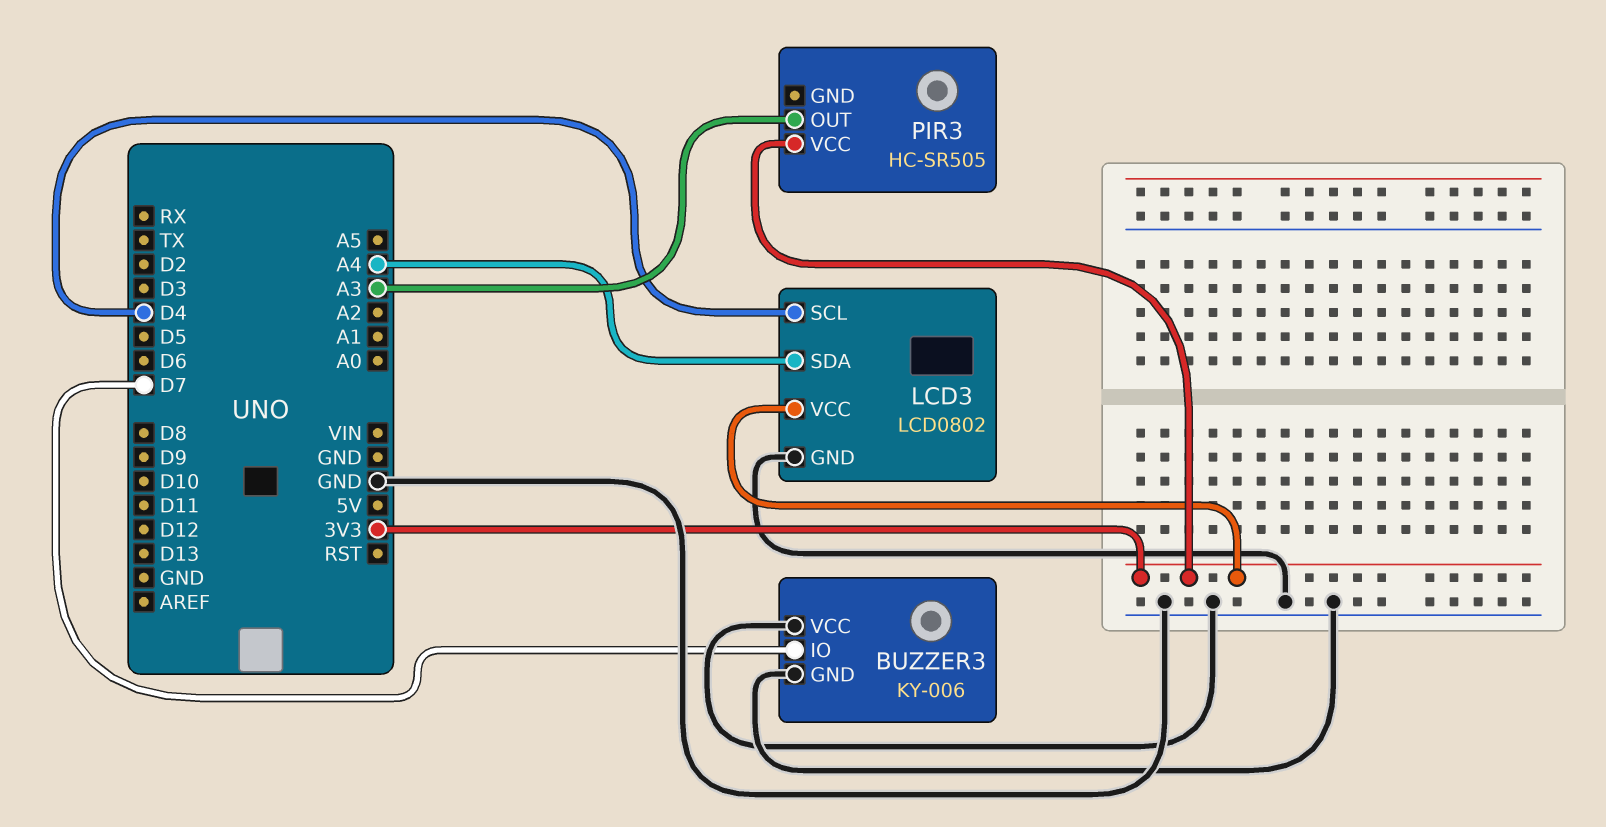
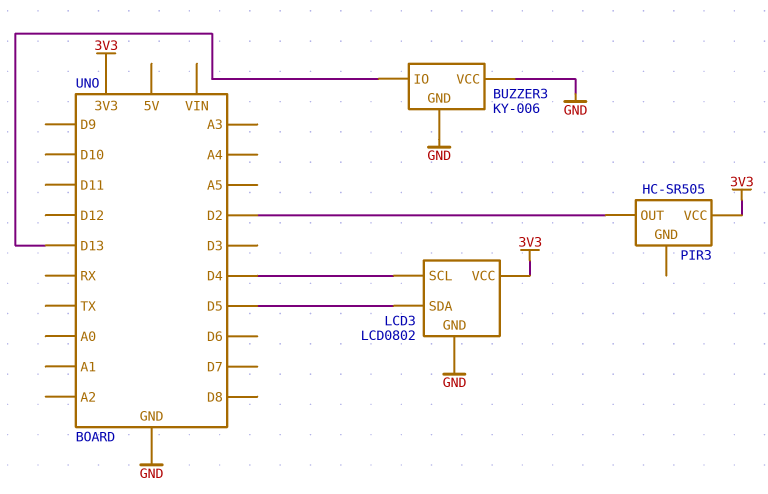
BUZZER3 pin IO: D7 -> D13
LCD3 pin SDA: A4 -> D5
PIR3 pin OUT: A3 -> D2

